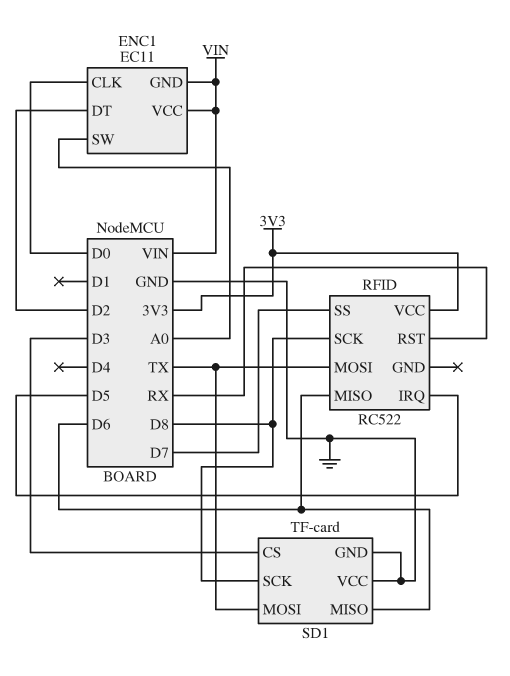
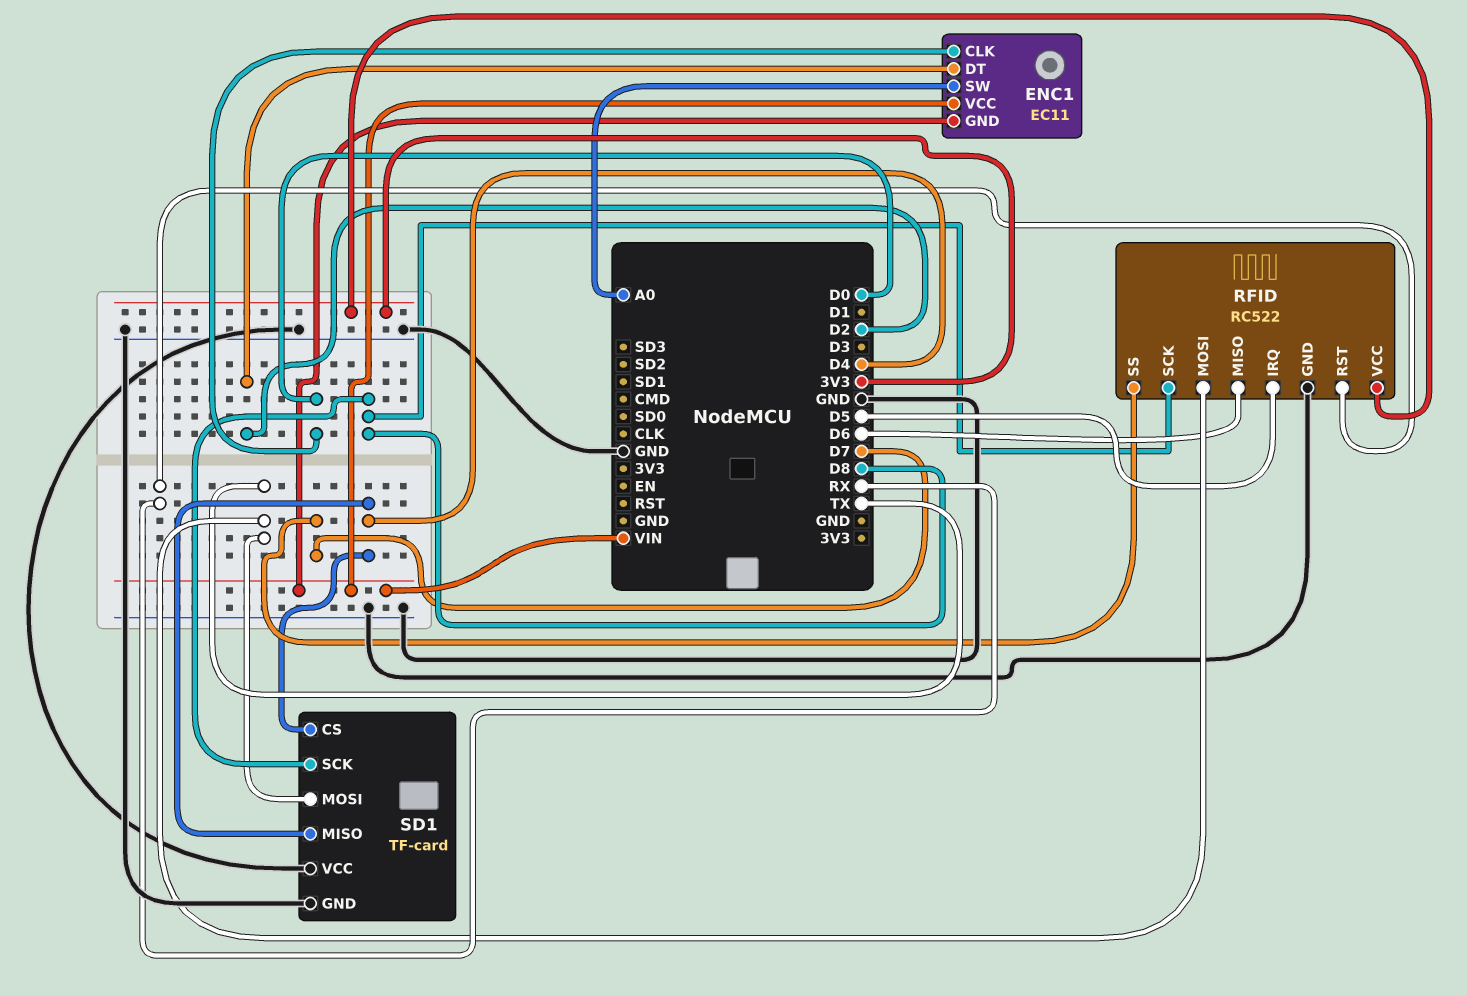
RFID pin GND: none -> GND
SD1 pin CS: D3 -> D4
SD1 pin MISO: D6 -> D4

